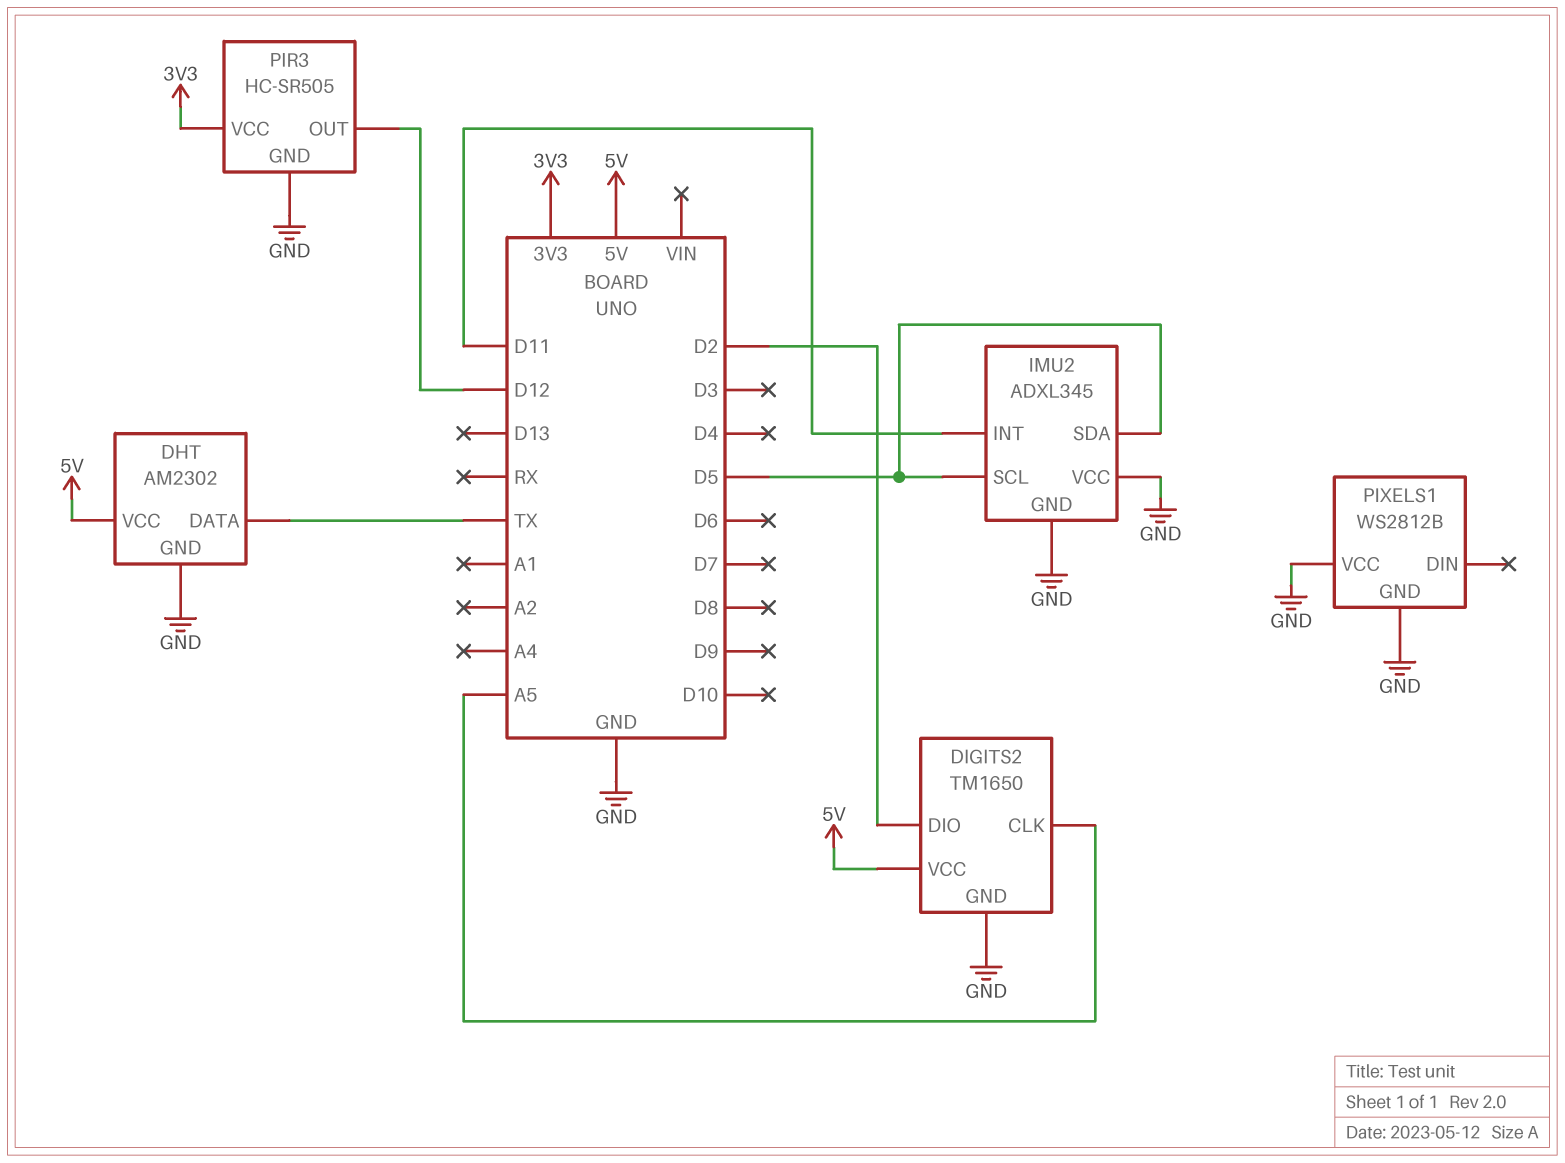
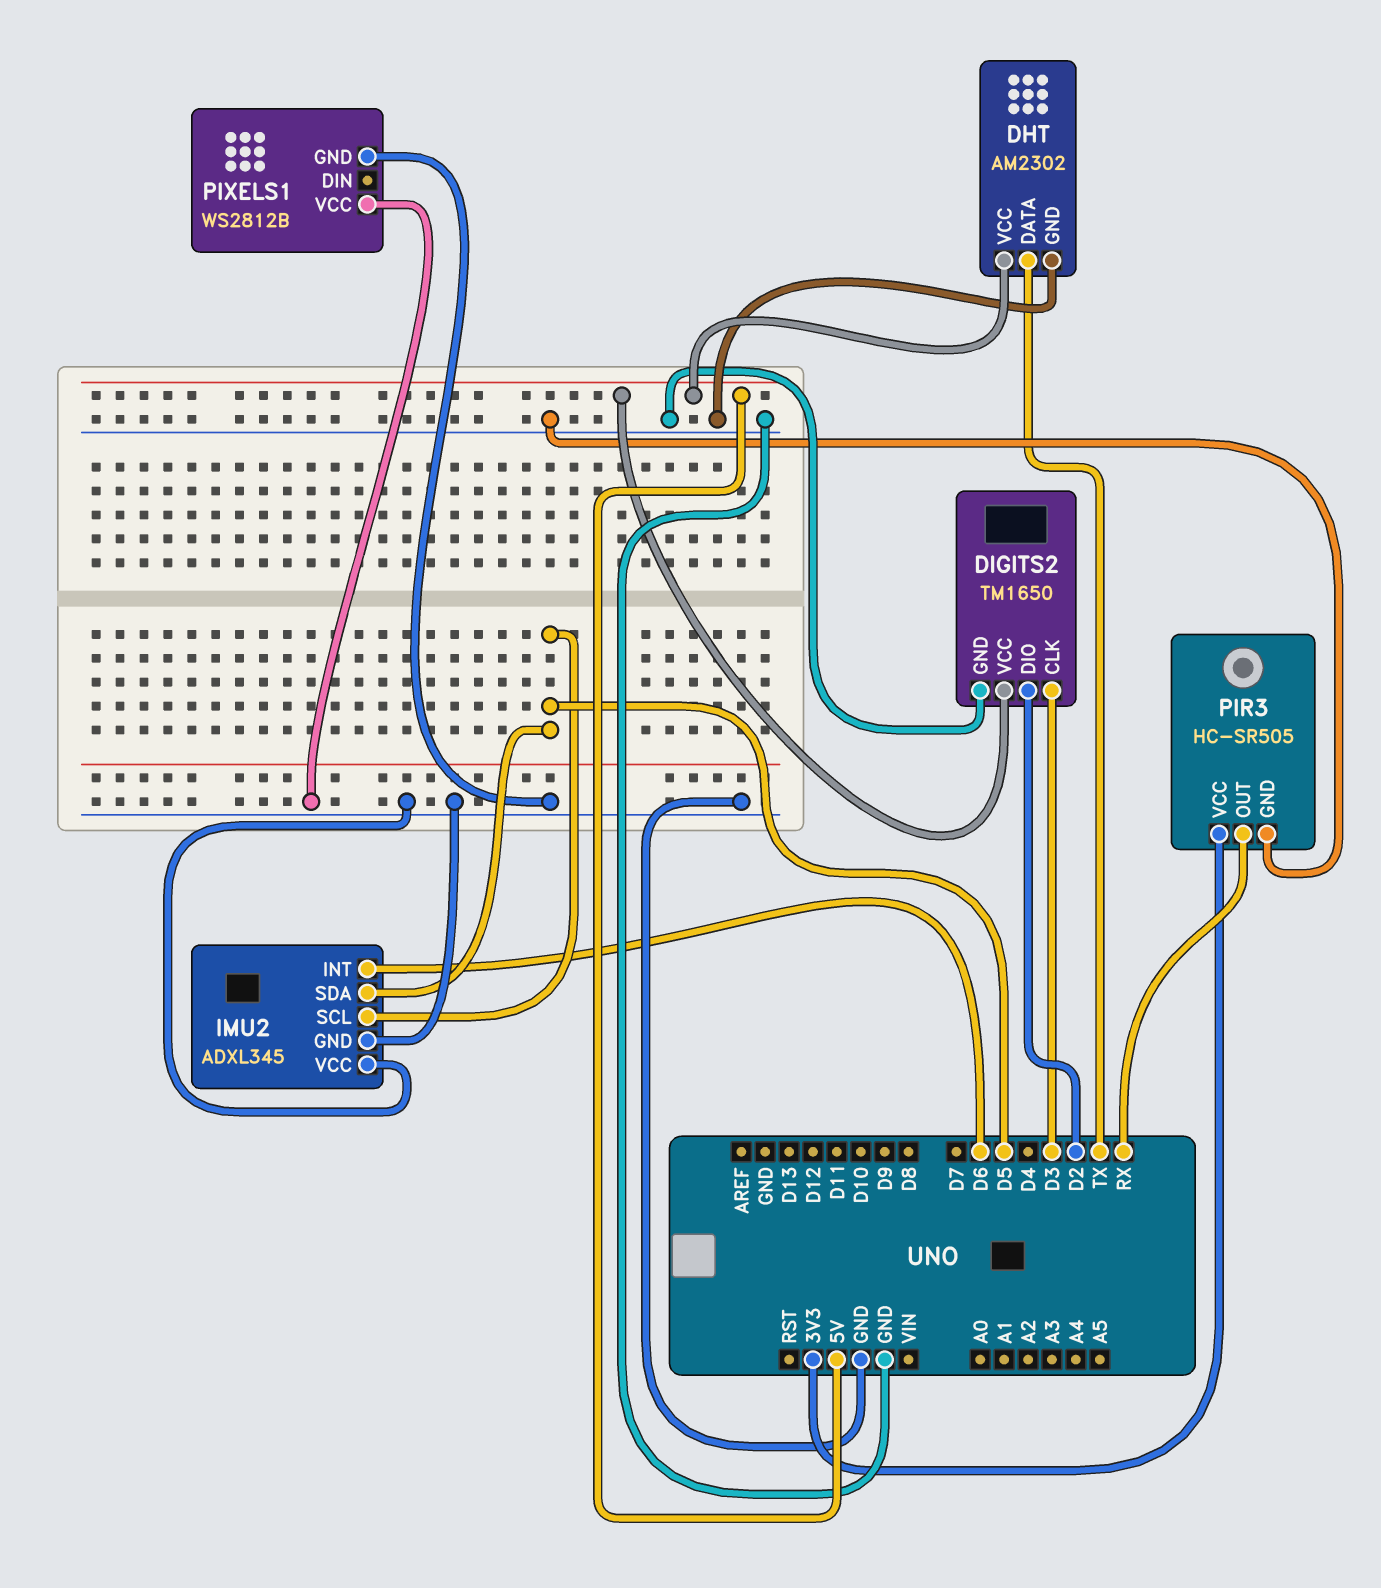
DIGITS2 pin CLK: A5 -> D3
IMU2 pin INT: D11 -> D6
PIR3 pin OUT: D12 -> RX

